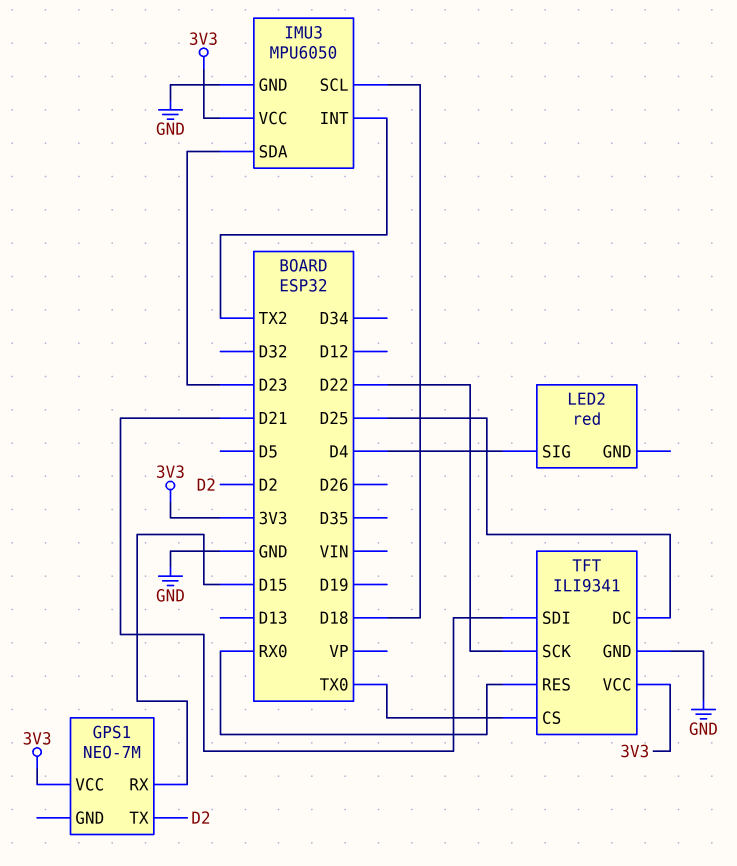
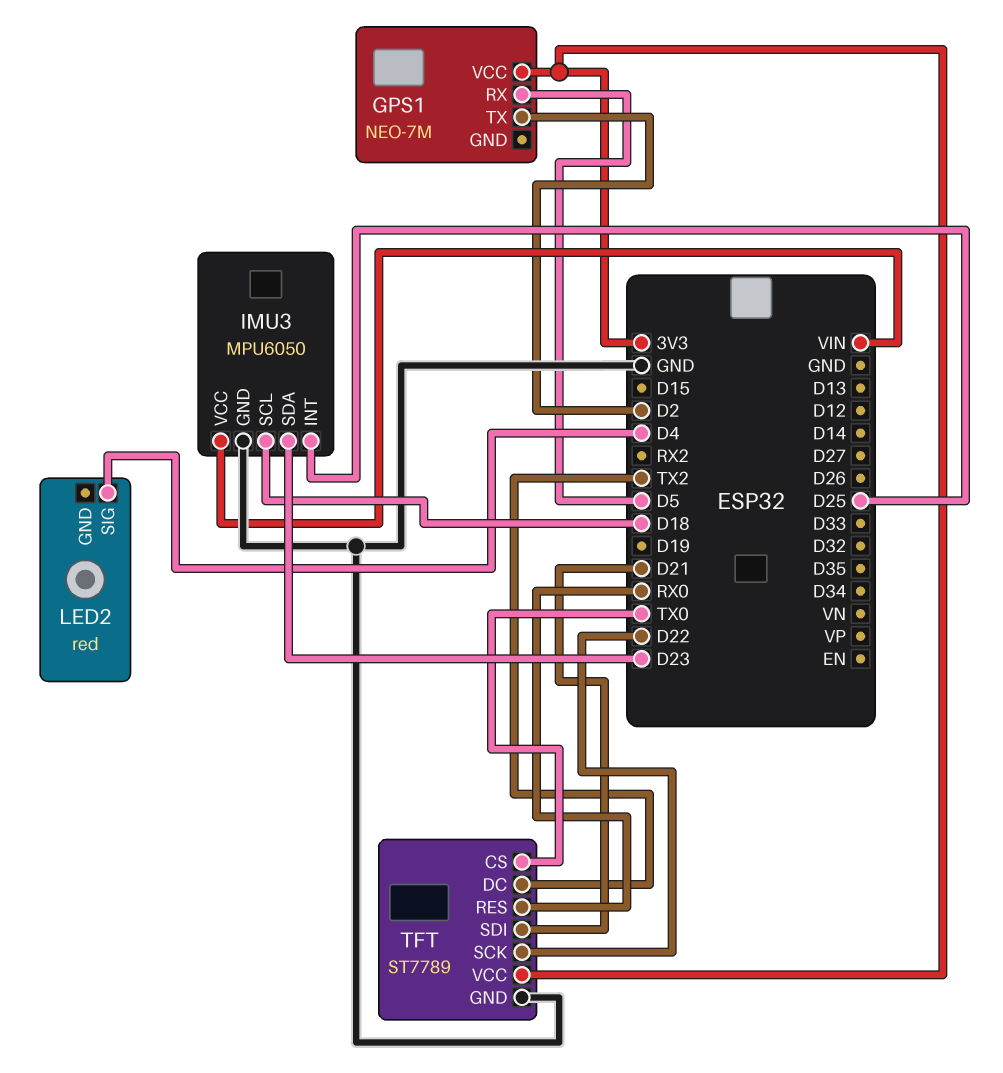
GPS1 pin RX: D15 -> D5
IMU3 pin INT: TX2 -> D25
IMU3 pin VCC: 3V3 -> VIN
TFT: ILI9341 -> ST7789
TFT pin DC: D25 -> TX2

